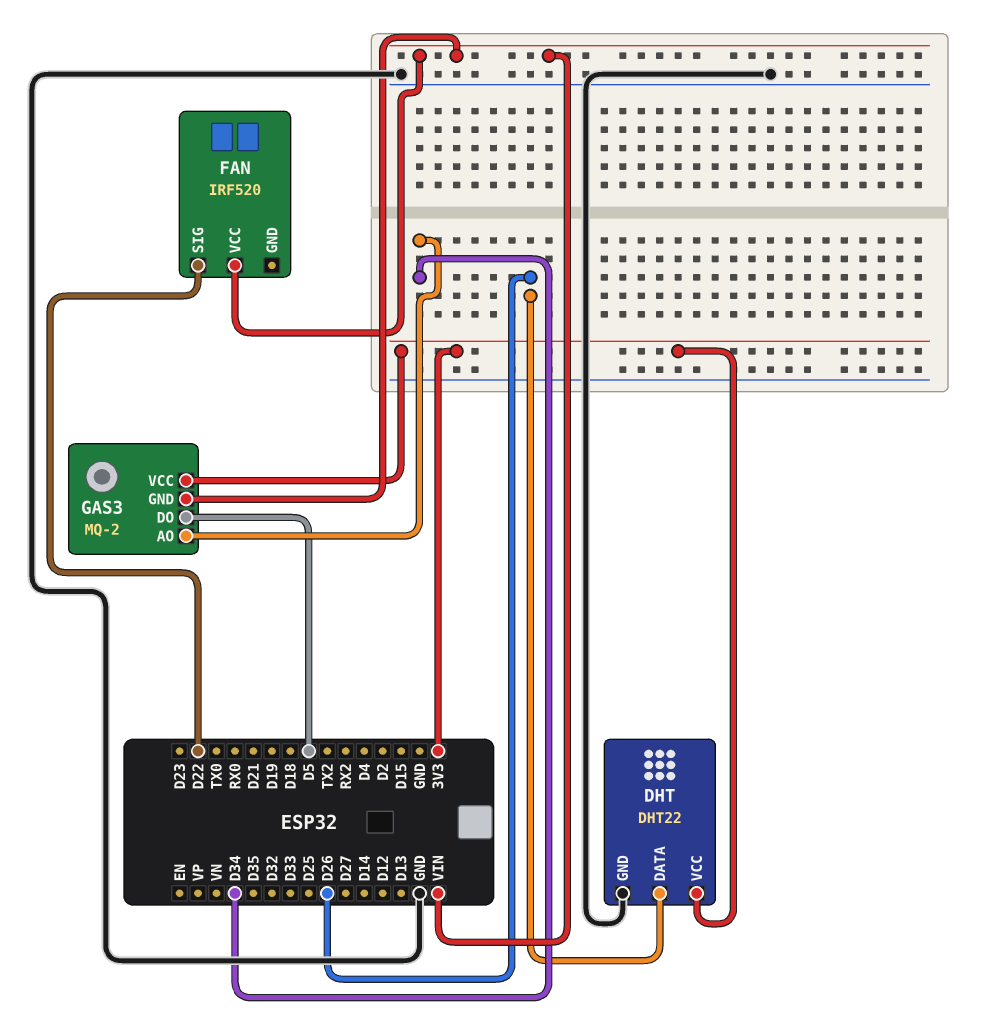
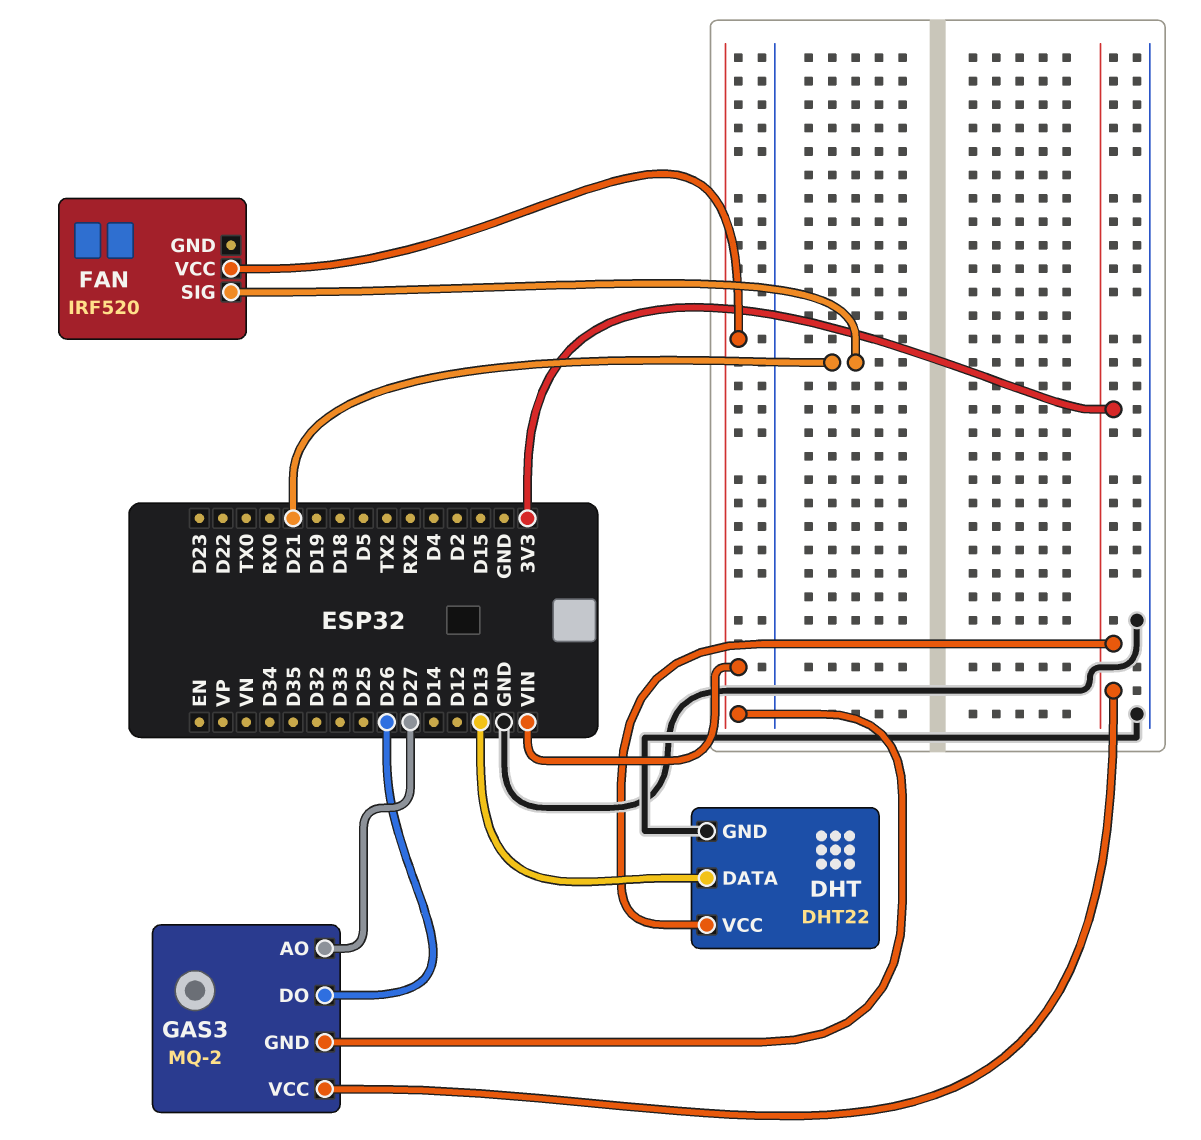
DHT pin DATA: D26 -> D13
FAN pin SIG: D22 -> D21
GAS3 pin AO: D34 -> D27
GAS3 pin DO: D5 -> D26

